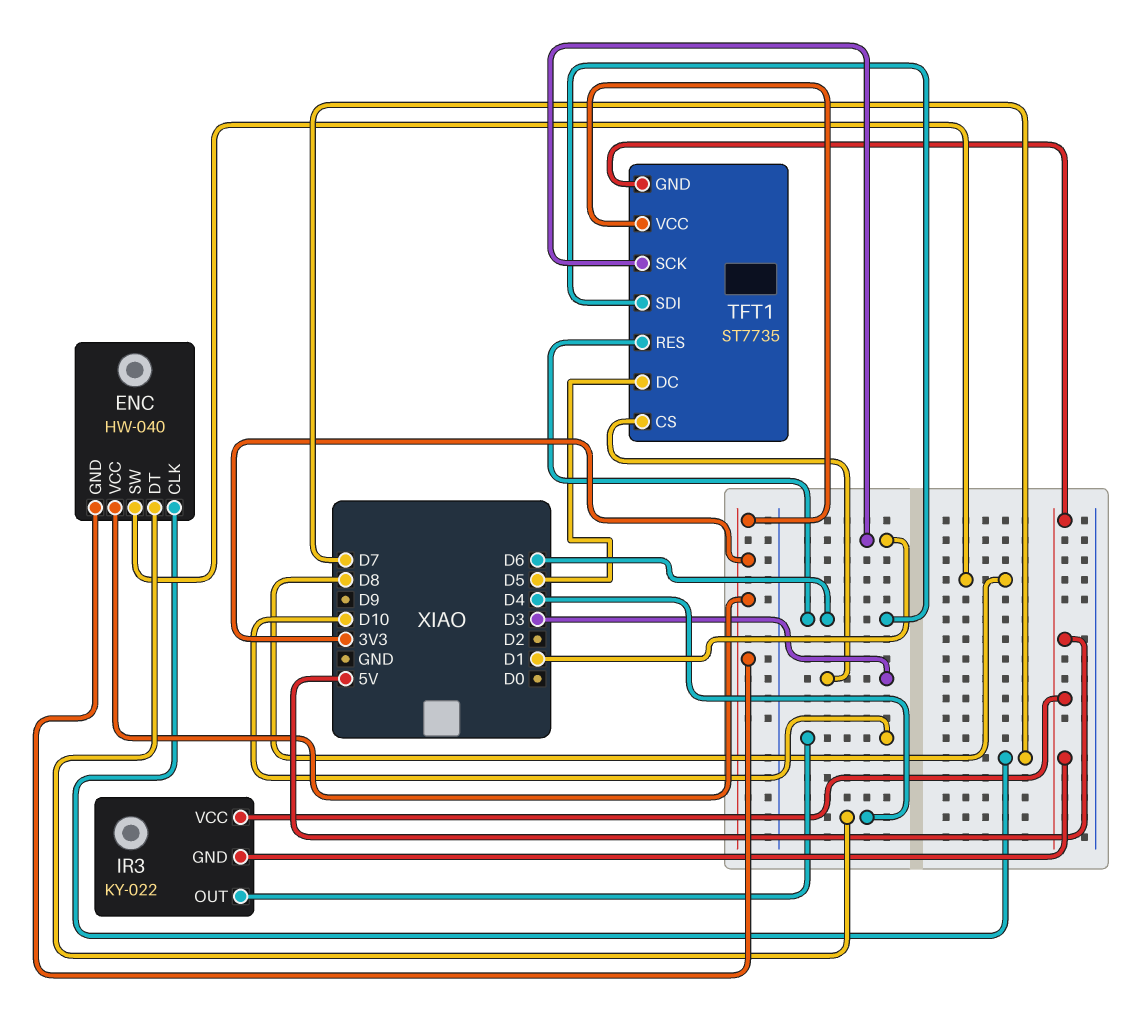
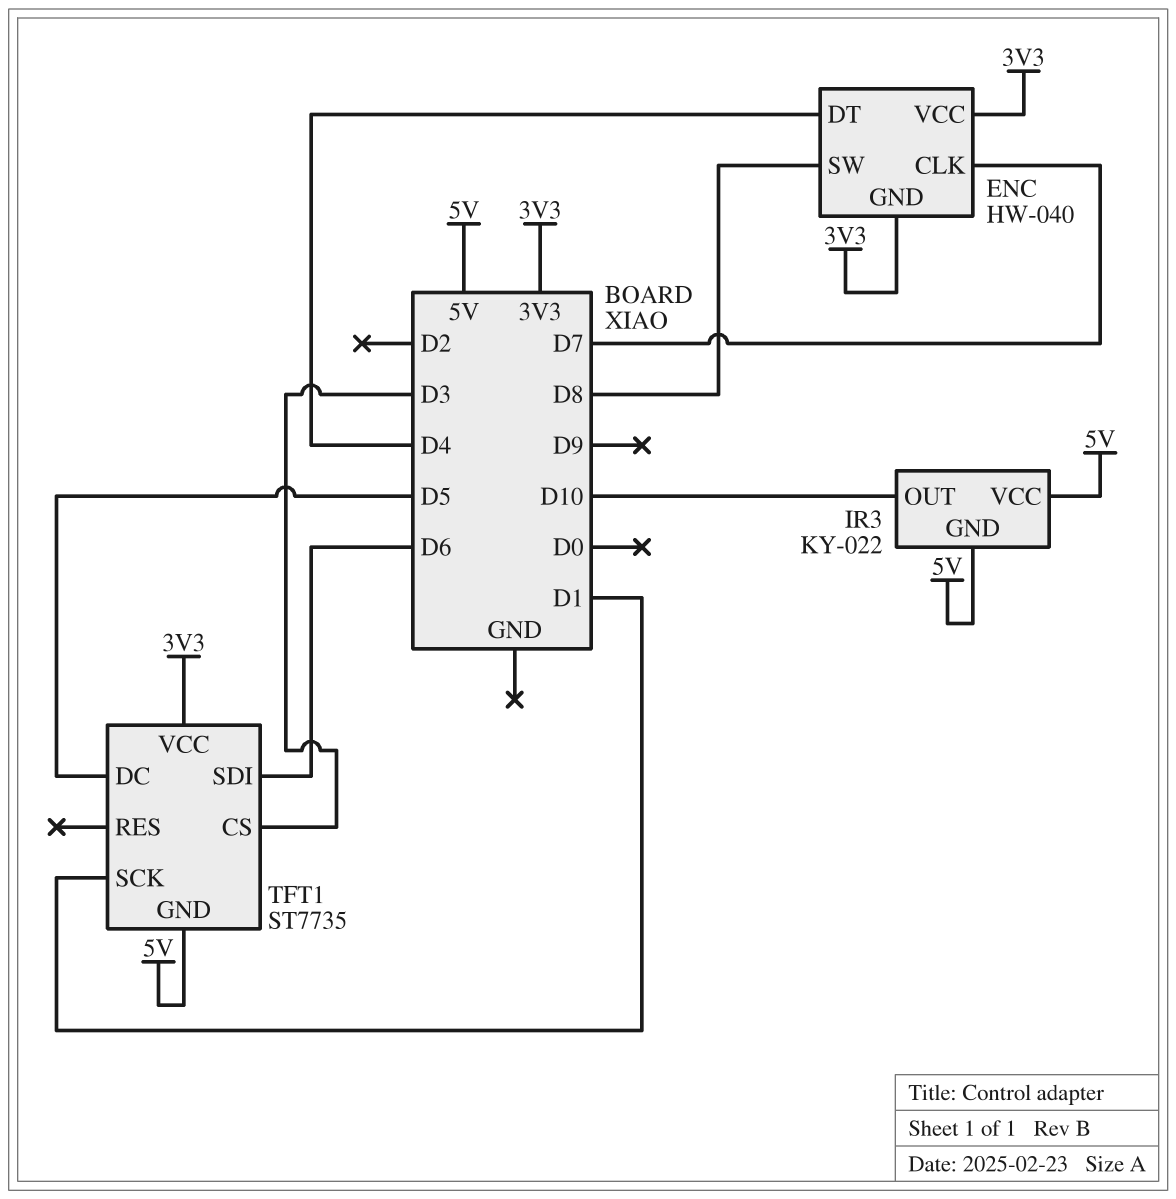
TFT1 pin RES: D6 -> none

